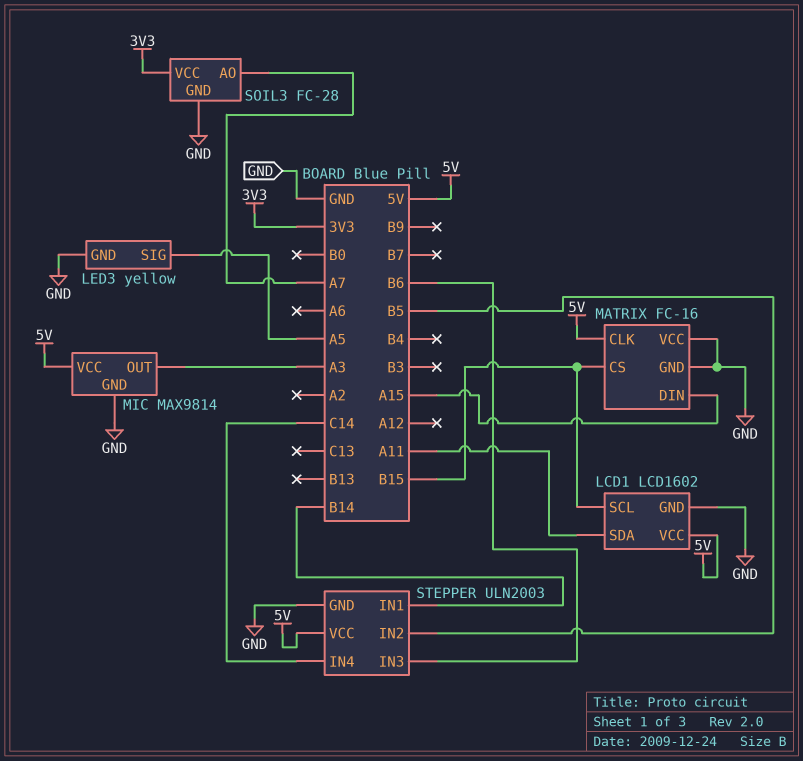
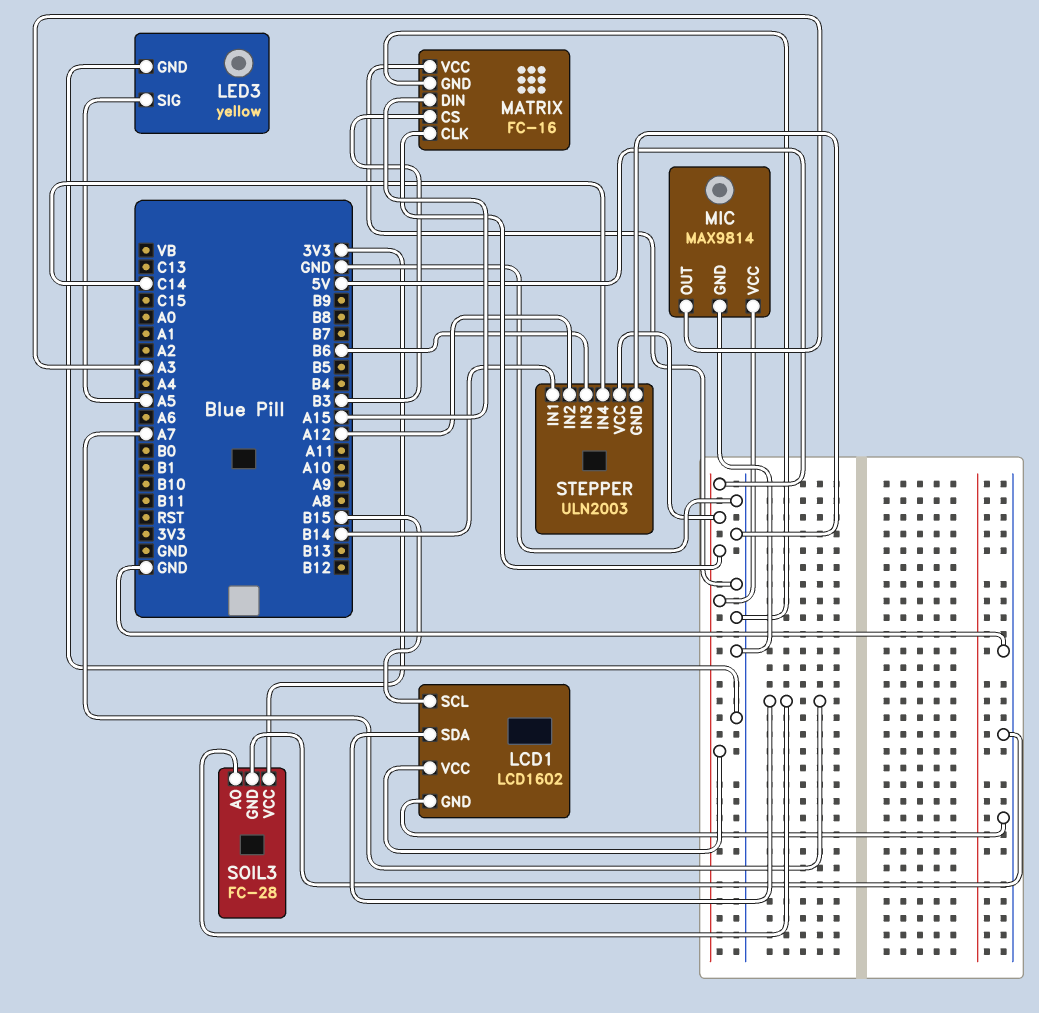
LCD1 pin SDA: A11 -> A7
MATRIX pin CS: B15 -> B3
STEPPER pin IN2: B5 -> A12

